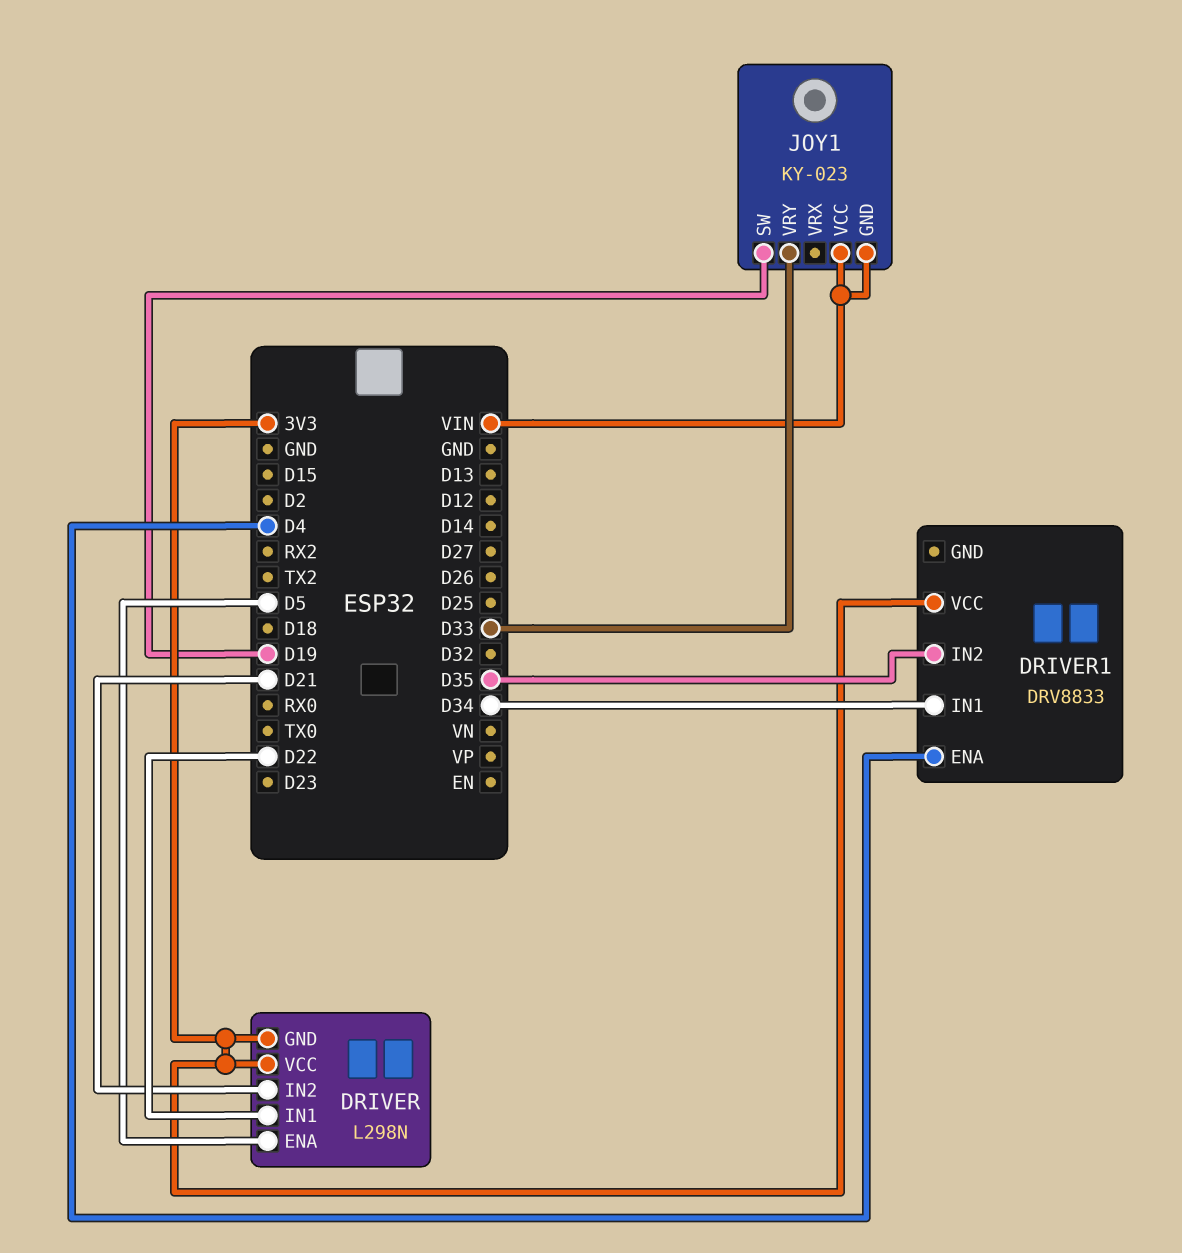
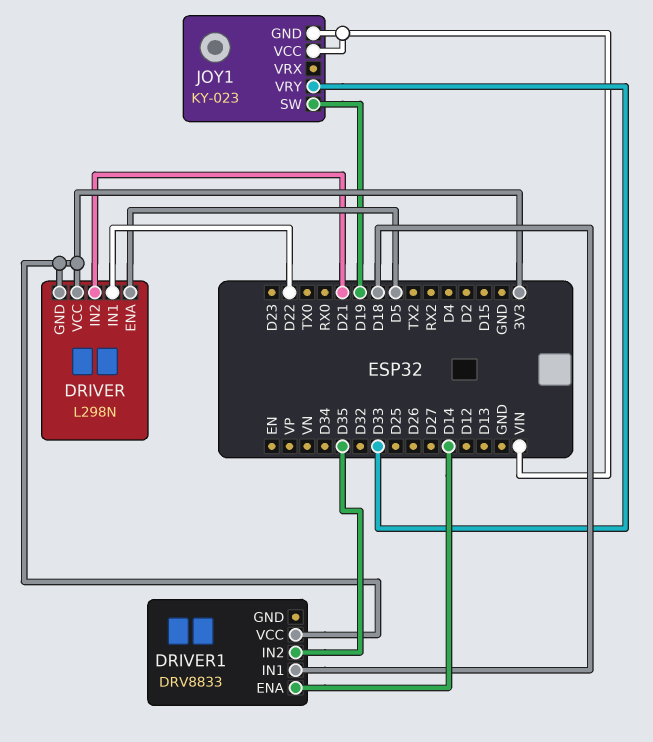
DRIVER1 pin ENA: D4 -> D14
DRIVER1 pin IN1: D34 -> D18

